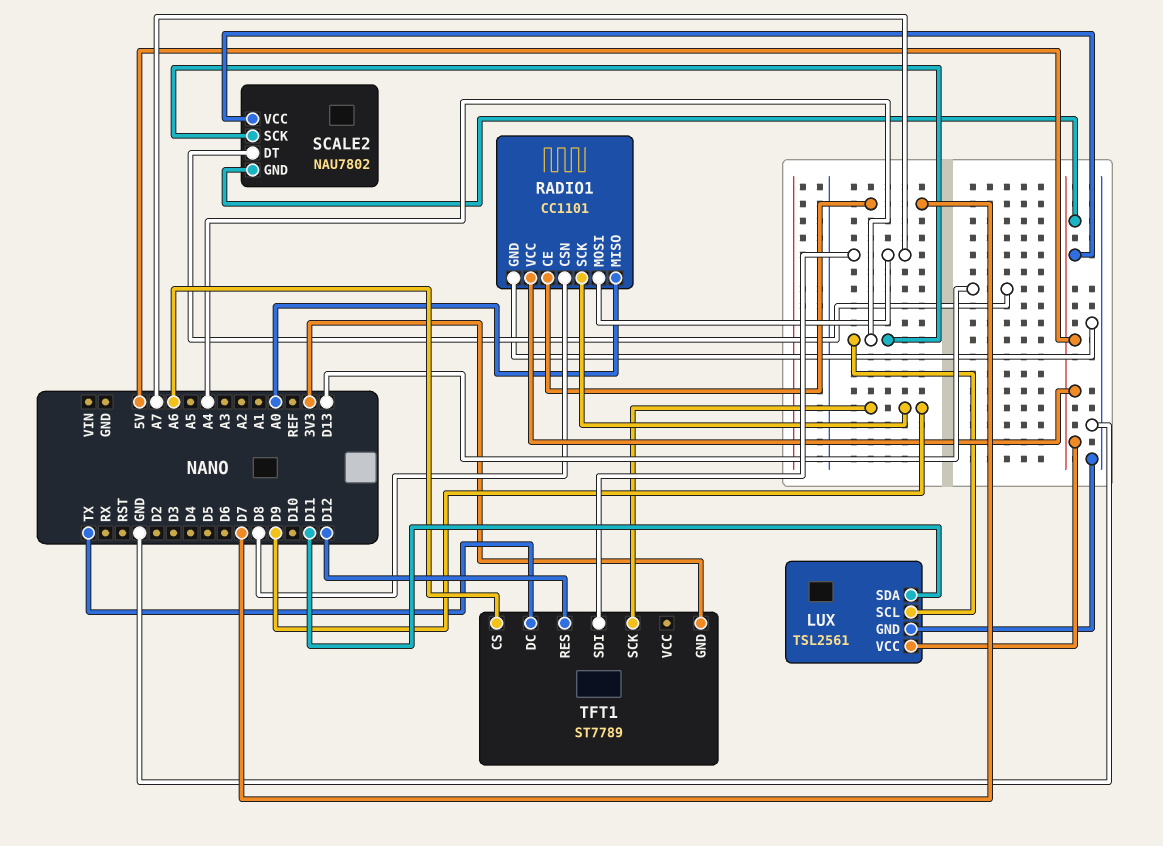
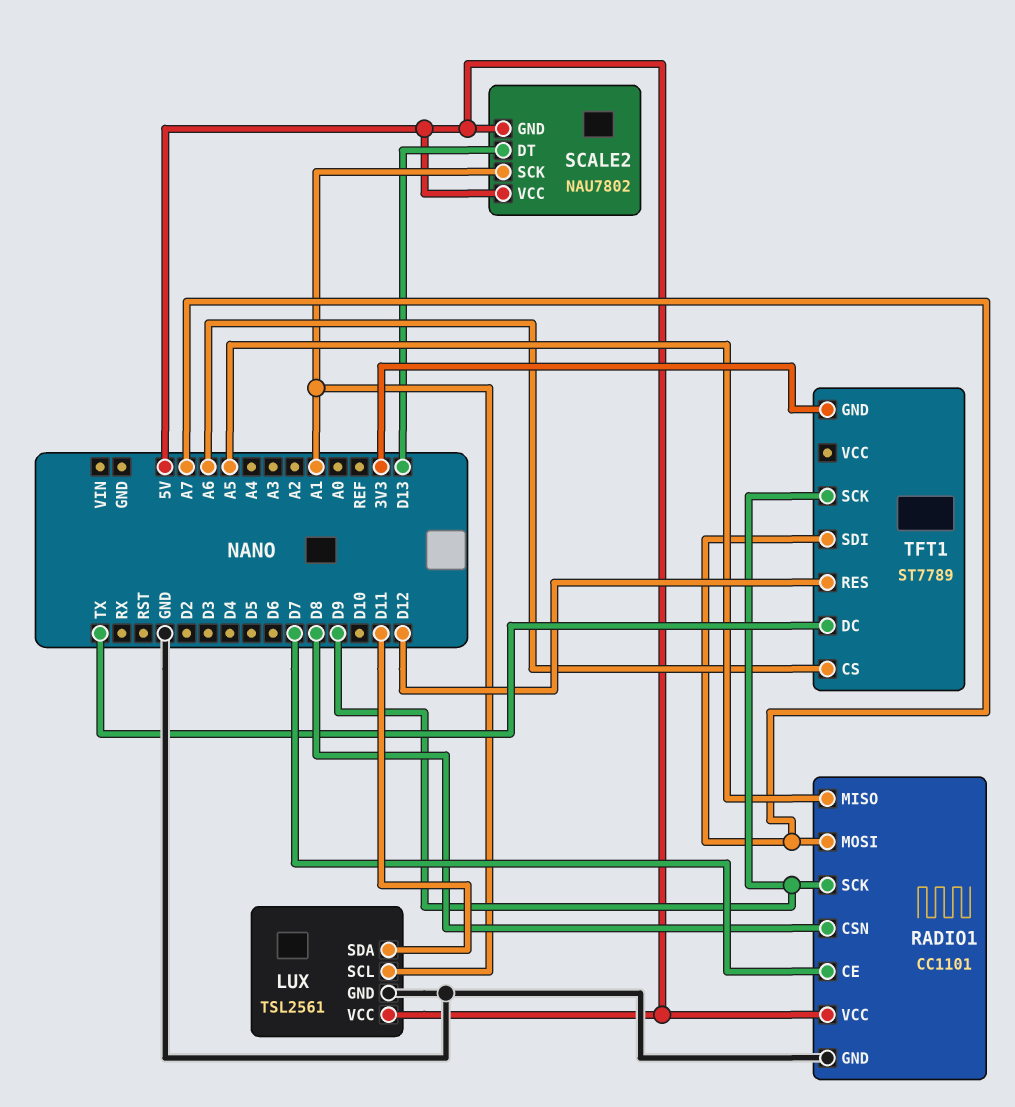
LUX pin SCL: A4 -> A1
RADIO1 pin MISO: A0 -> A5
SCALE2 pin SCK: A4 -> A1

